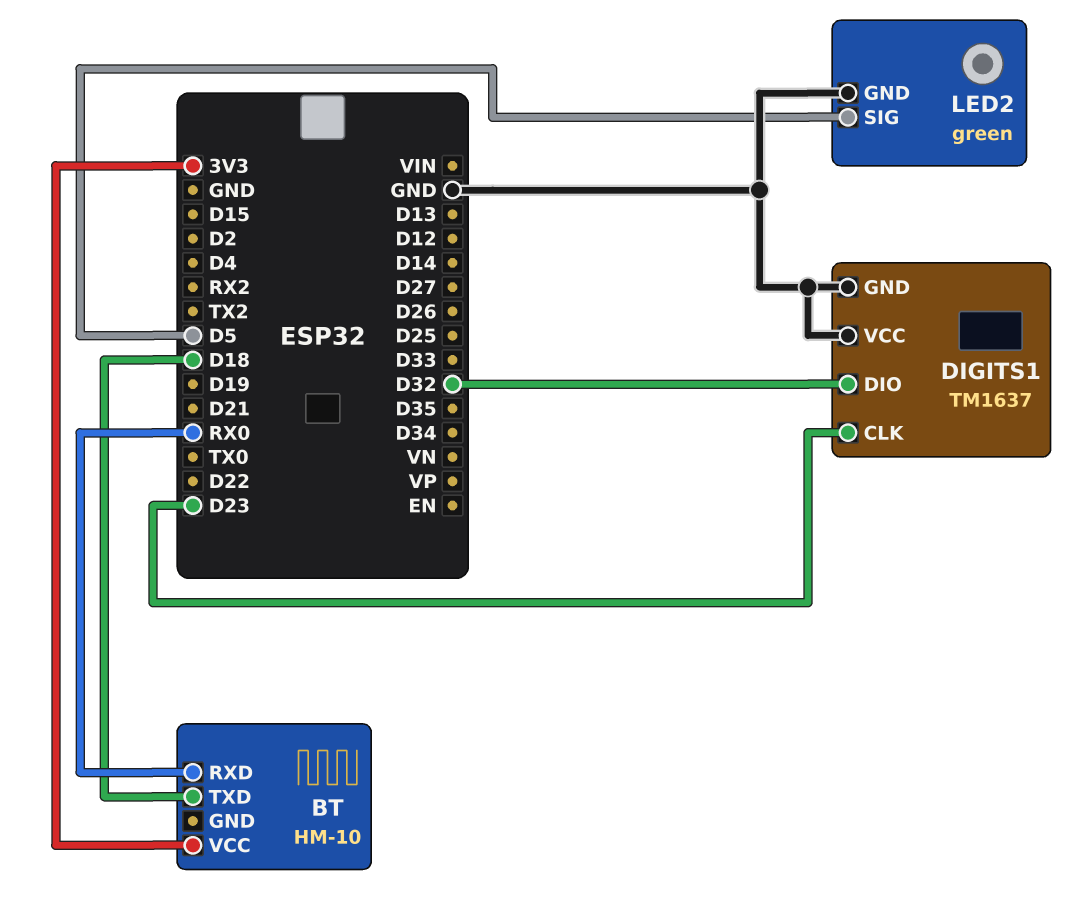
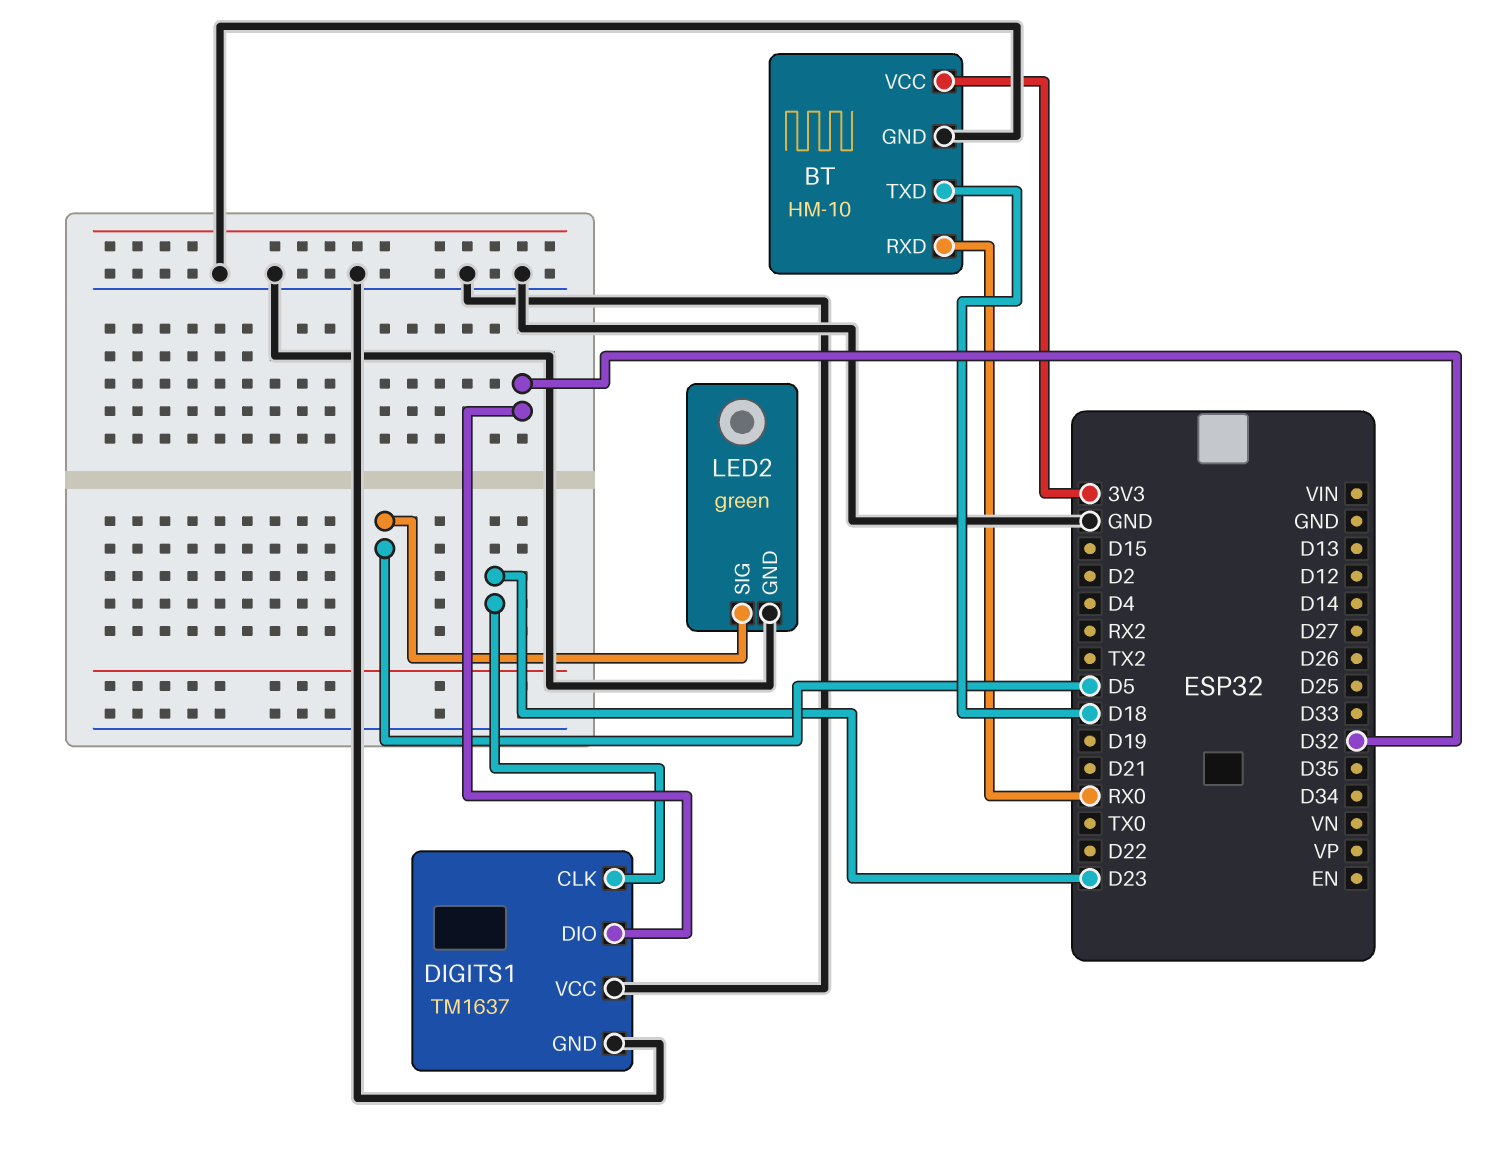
BT pin GND: none -> GND

